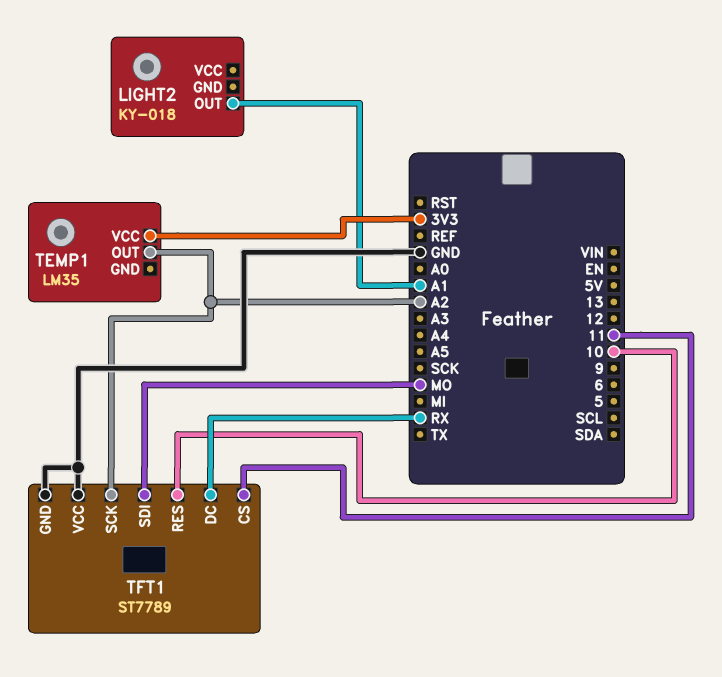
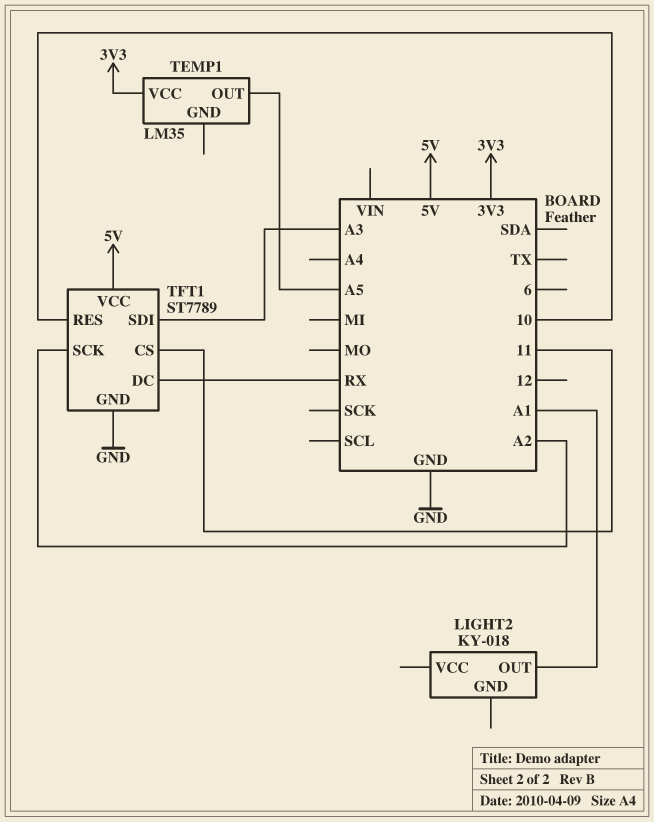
TEMP1 pin OUT: A2 -> A5
TFT1 pin SDI: MO -> A3
TFT1 pin VCC: GND -> 5V

